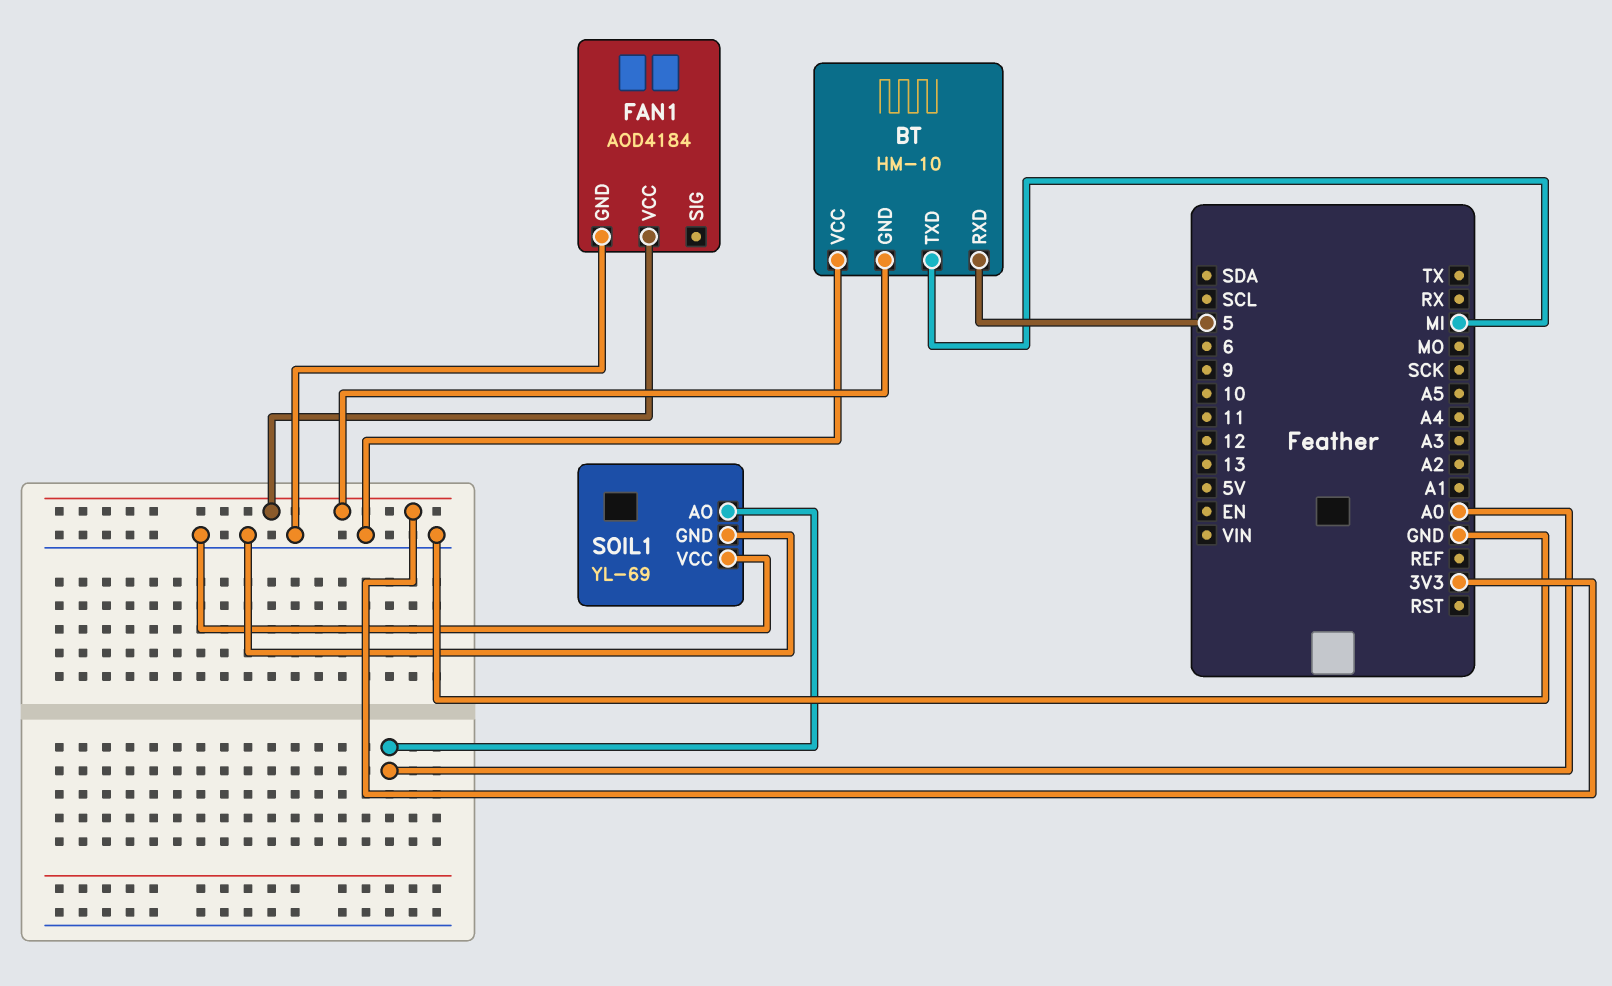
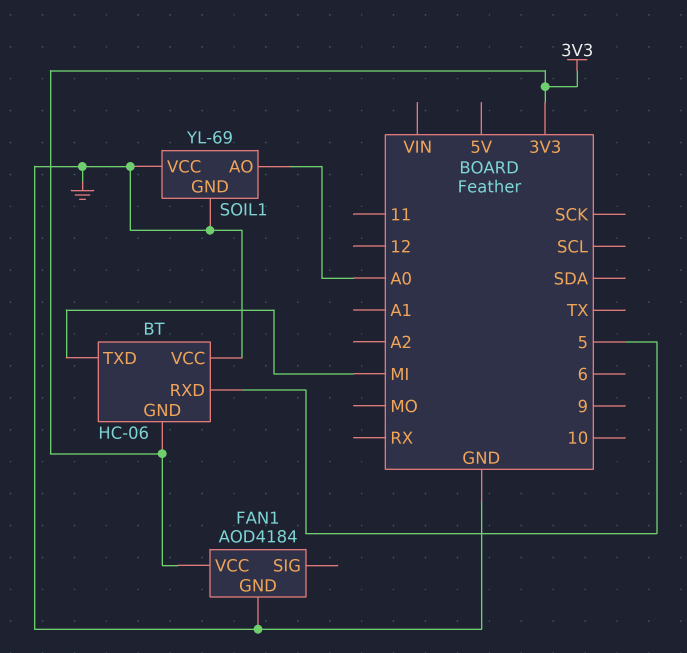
BT: HM-10 -> HC-06

